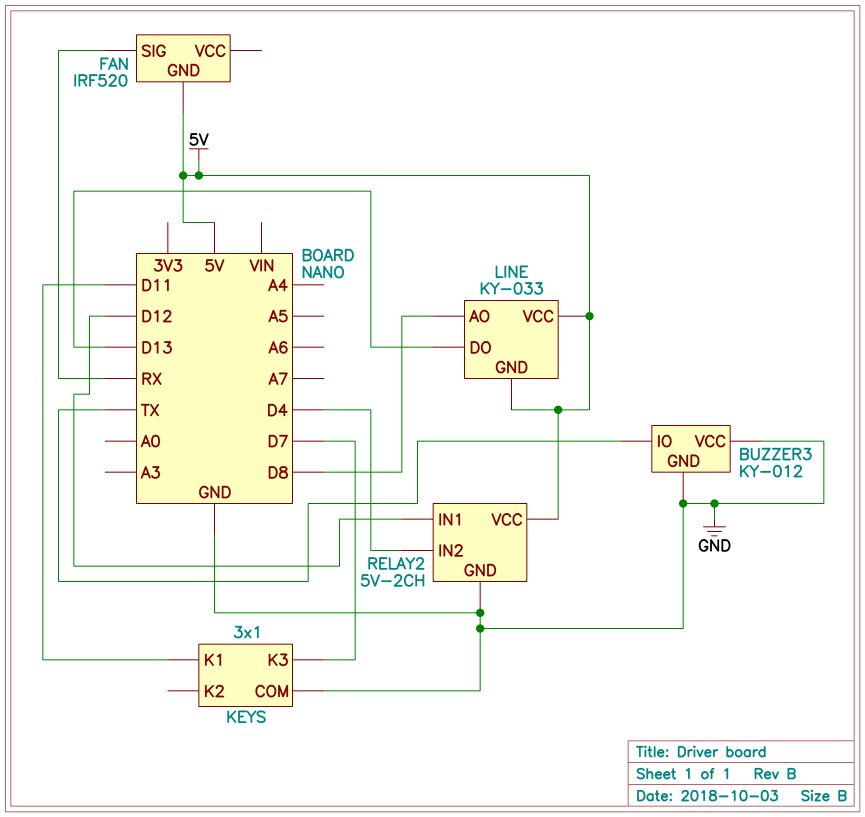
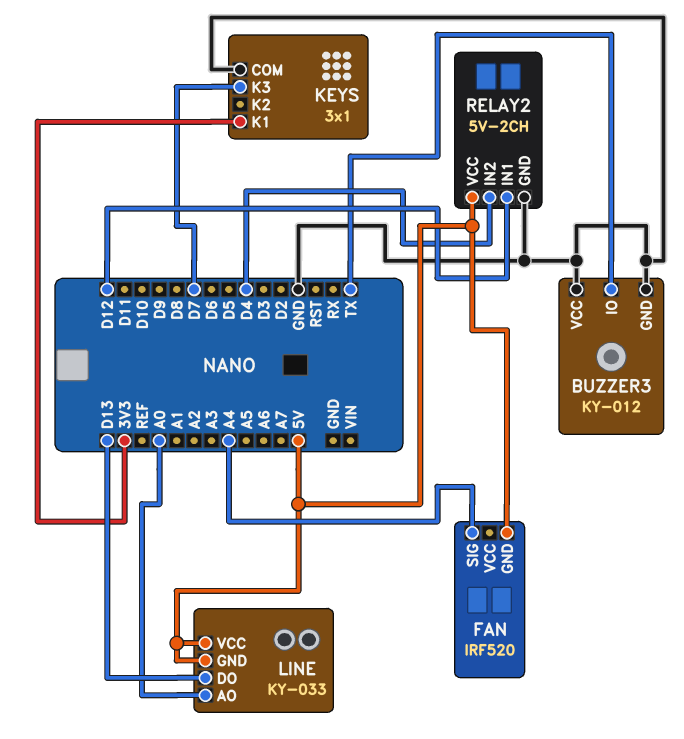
FAN pin SIG: RX -> A4
KEYS pin K1: D11 -> 3V3
LINE pin AO: D8 -> A0

